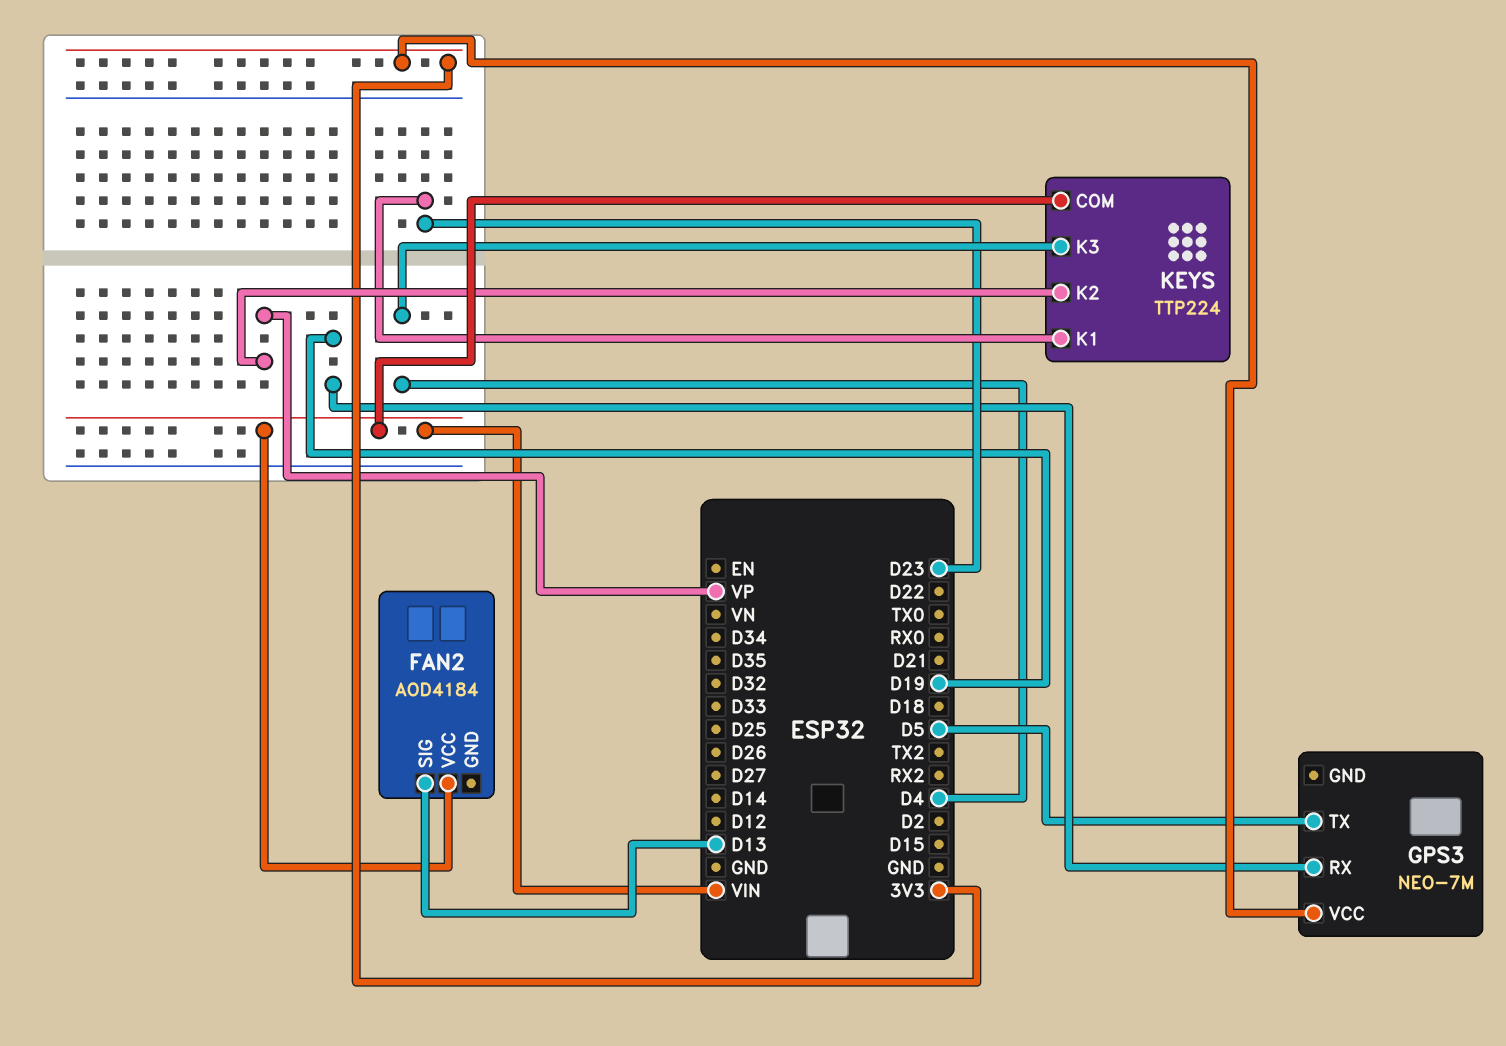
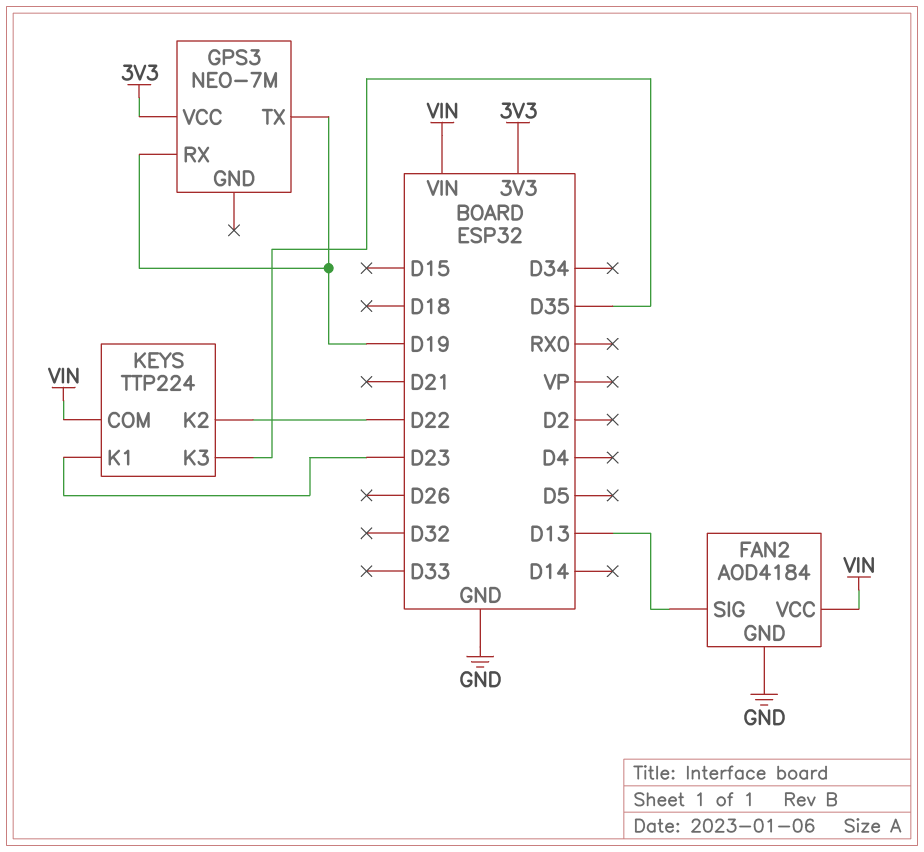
FAN2 pin GND: none -> GND
GPS3 pin TX: D5 -> D19
KEYS pin K2: VP -> D22
KEYS pin K3: D4 -> D35

